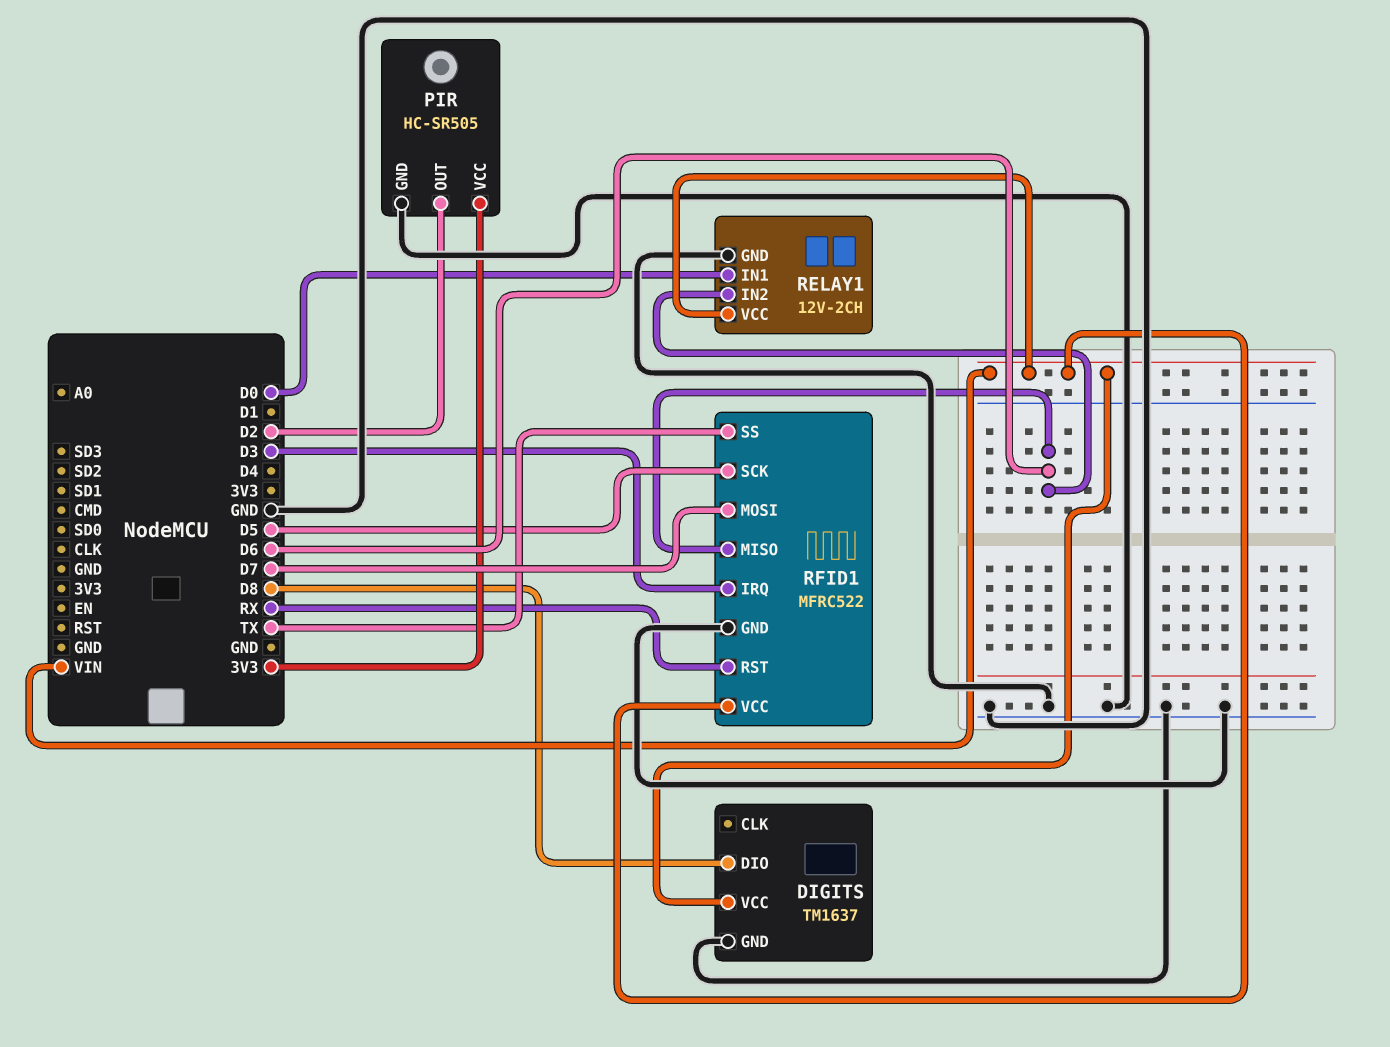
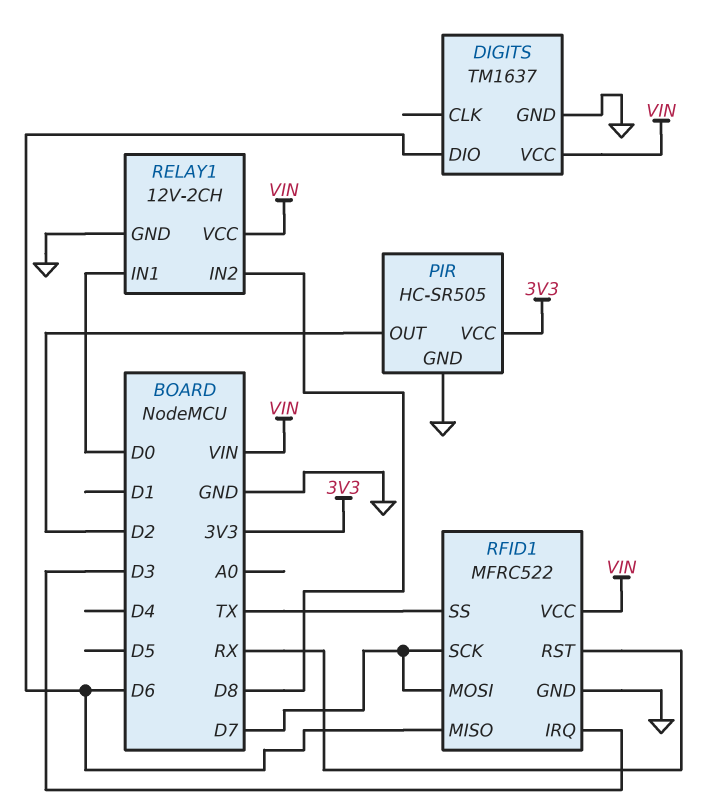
DIGITS pin DIO: D8 -> D6
RELAY1 pin IN2: D6 -> D8
RFID1 pin SCK: D5 -> D7

